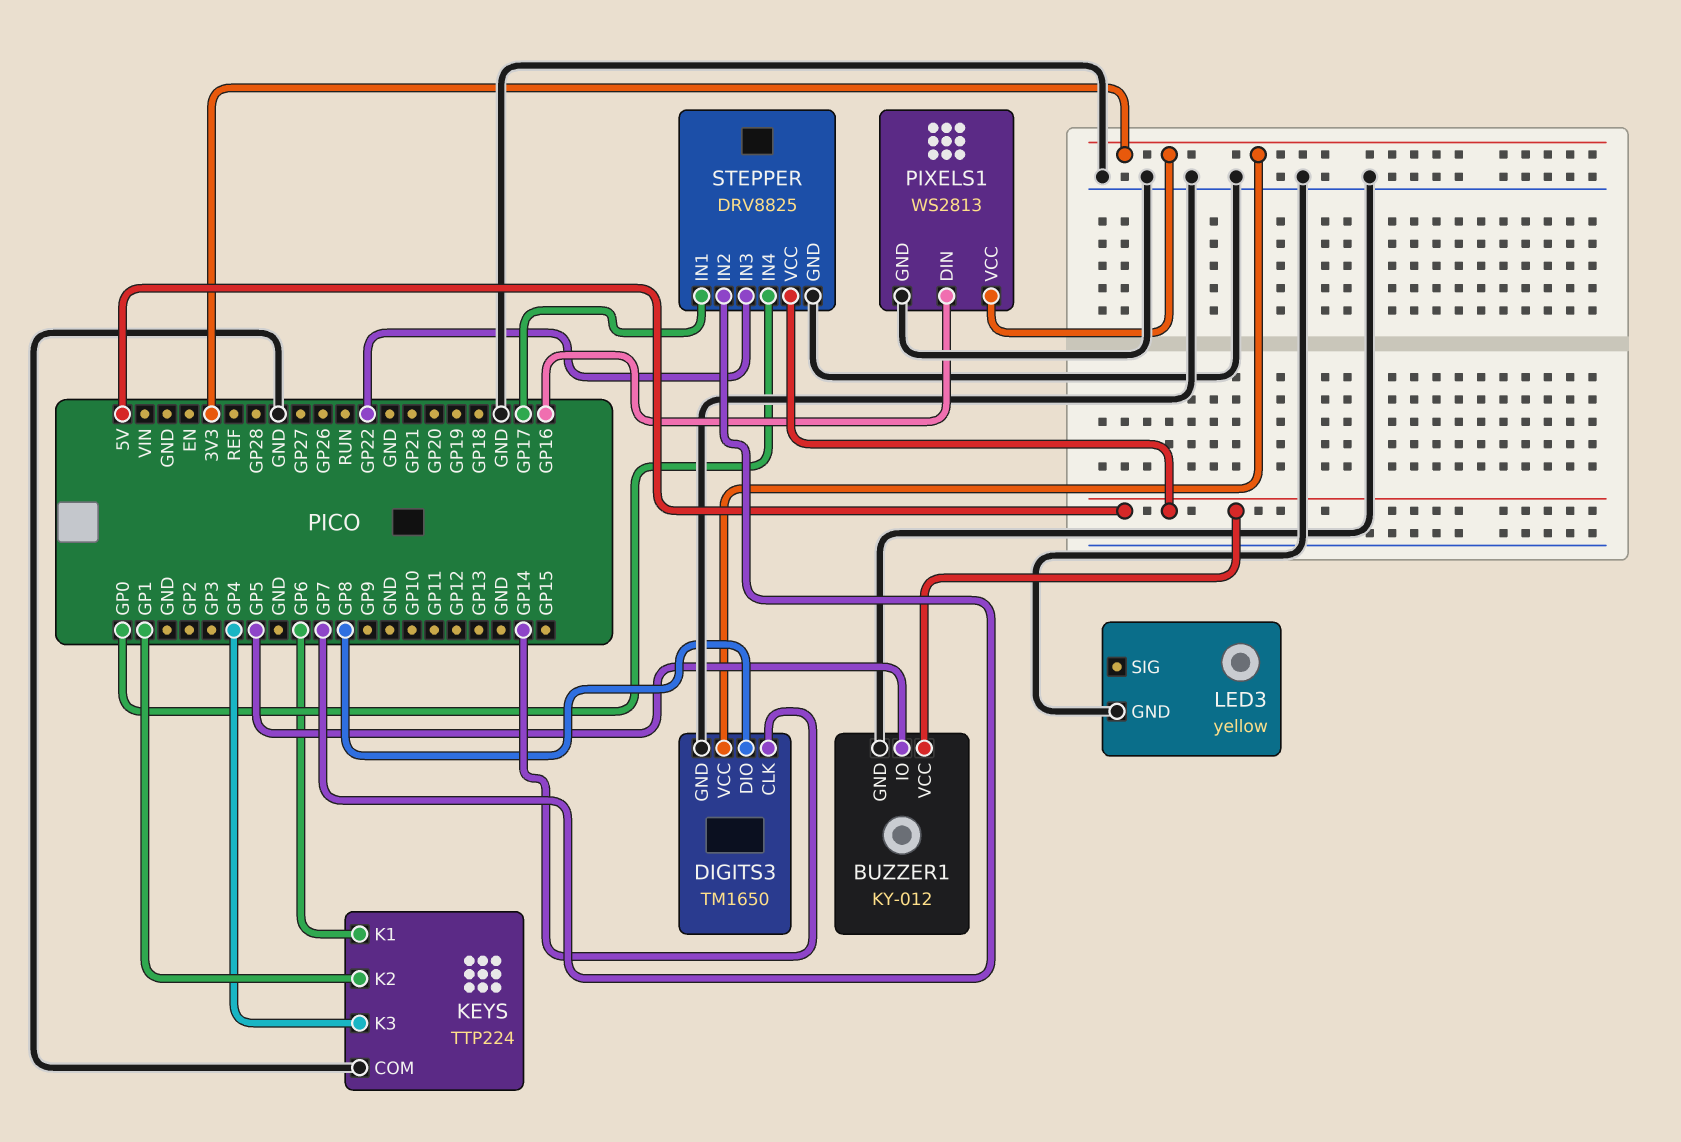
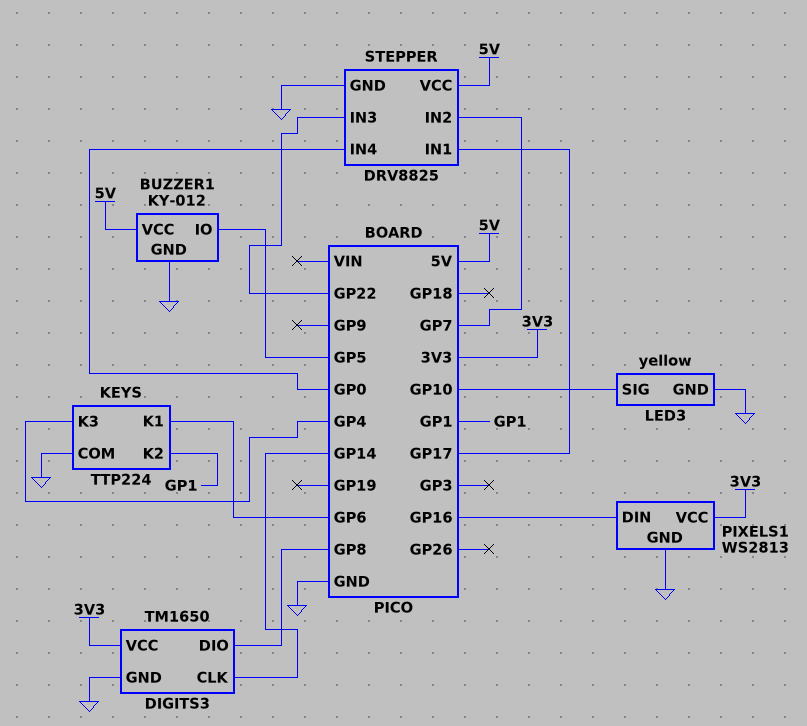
LED3 pin SIG: none -> GP10

